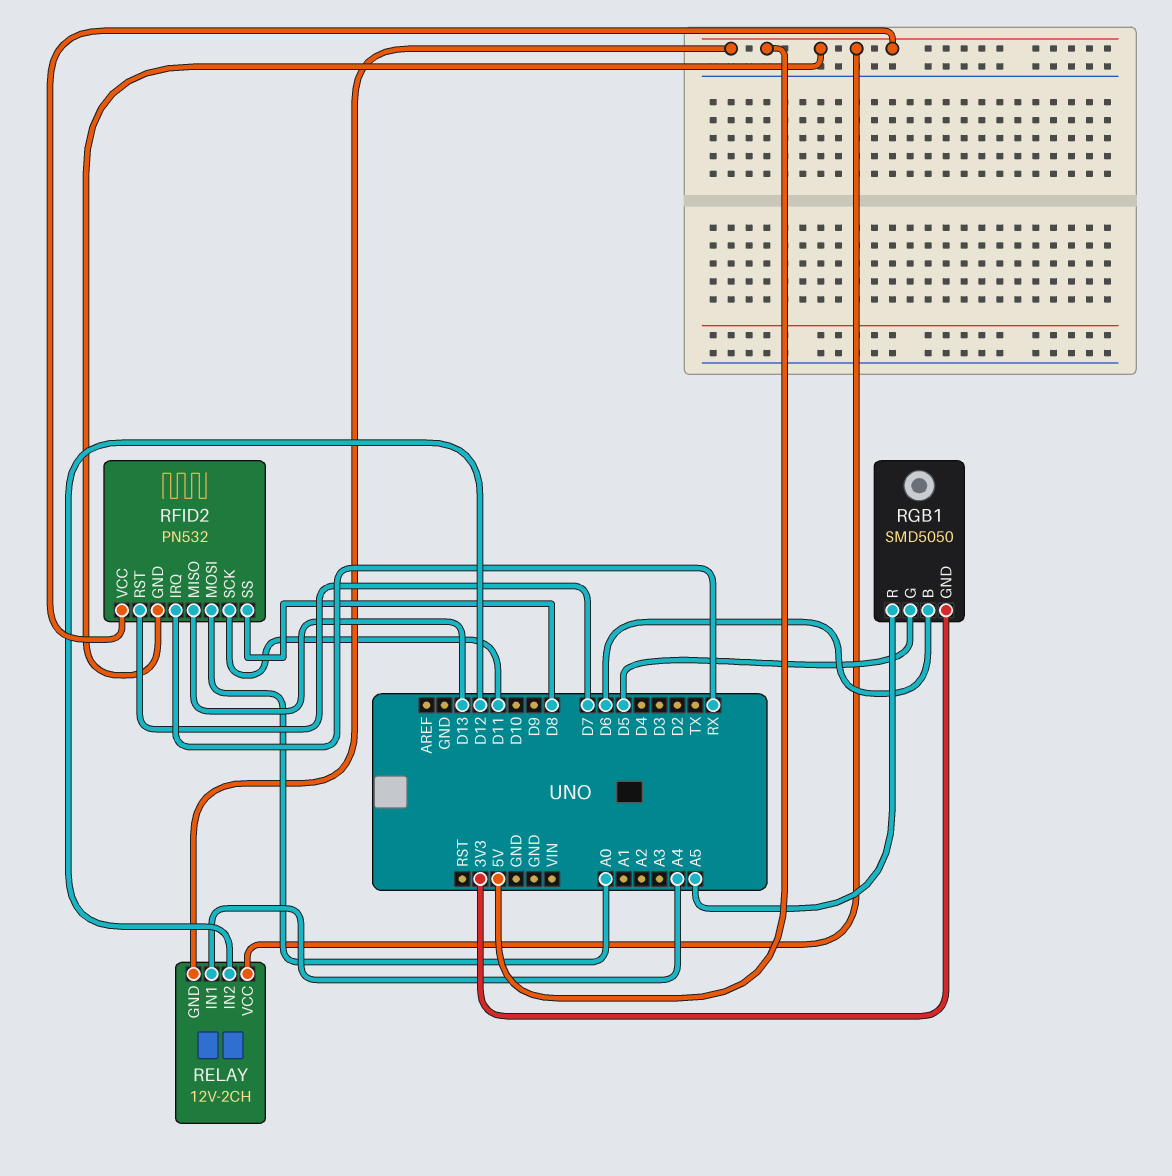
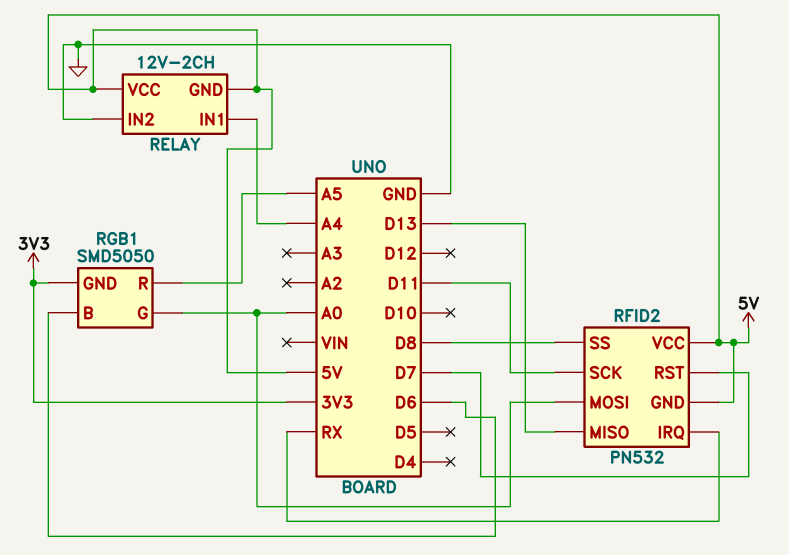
RELAY pin IN2: D12 -> GND
RGB1 pin G: D5 -> A0

